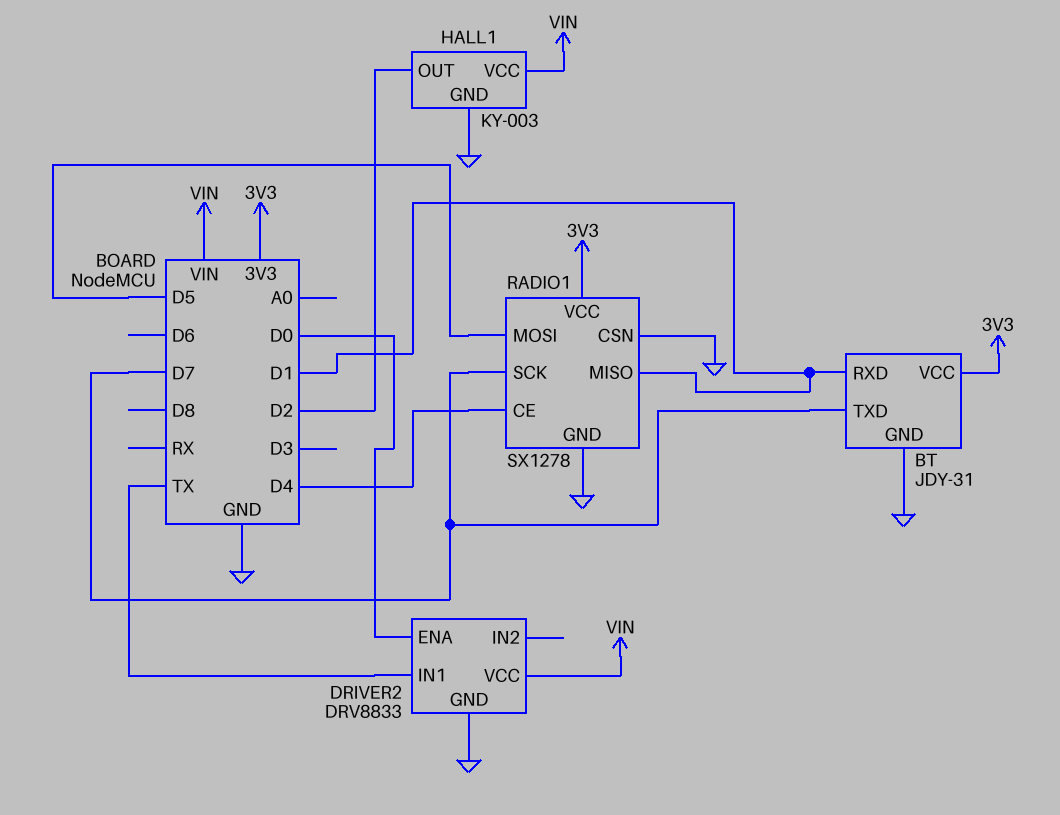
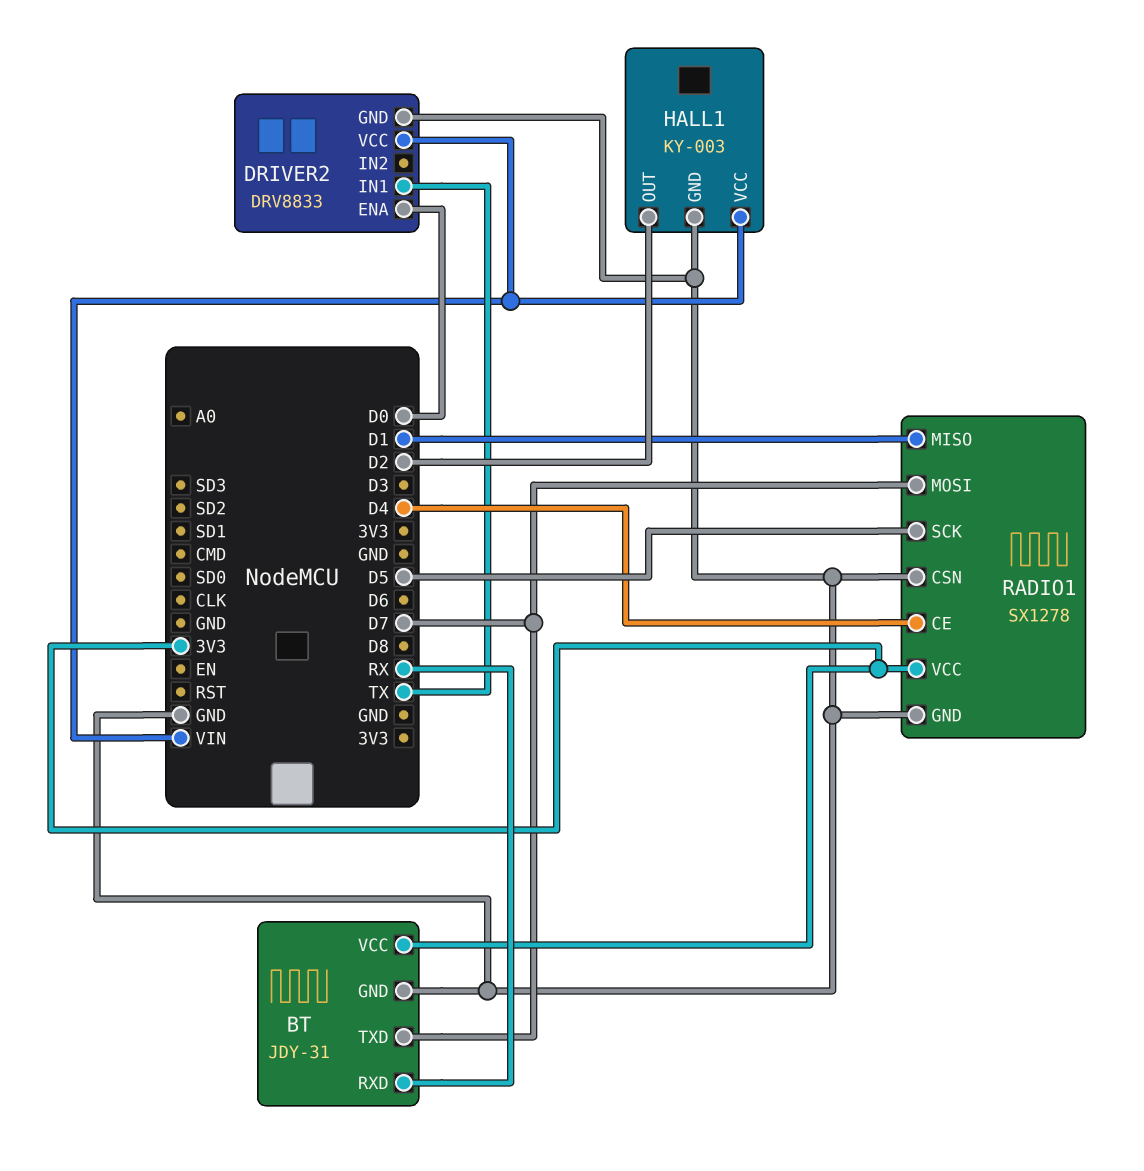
BT pin RXD: D1 -> RX
RADIO1 pin MOSI: D5 -> D7
RADIO1 pin SCK: D7 -> D5

